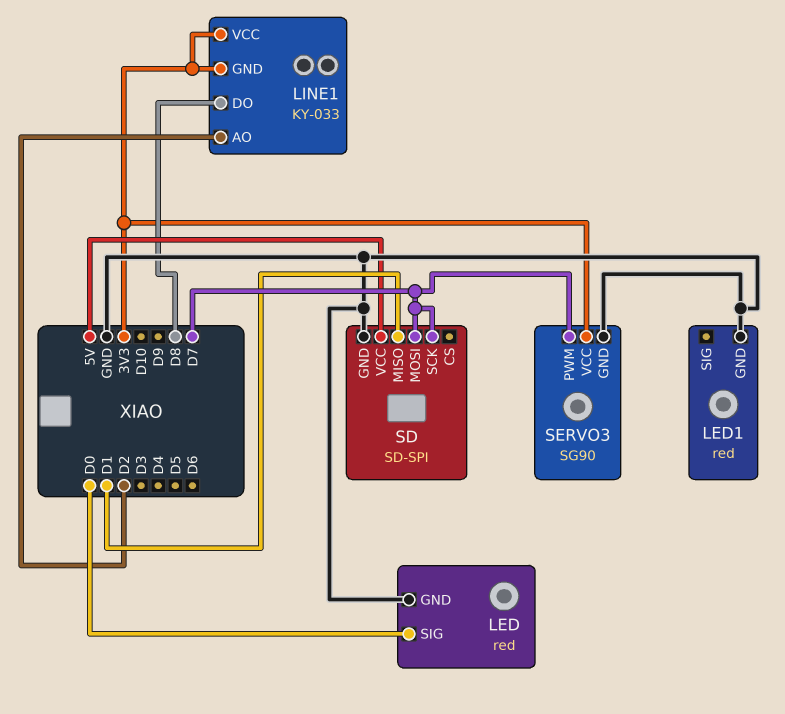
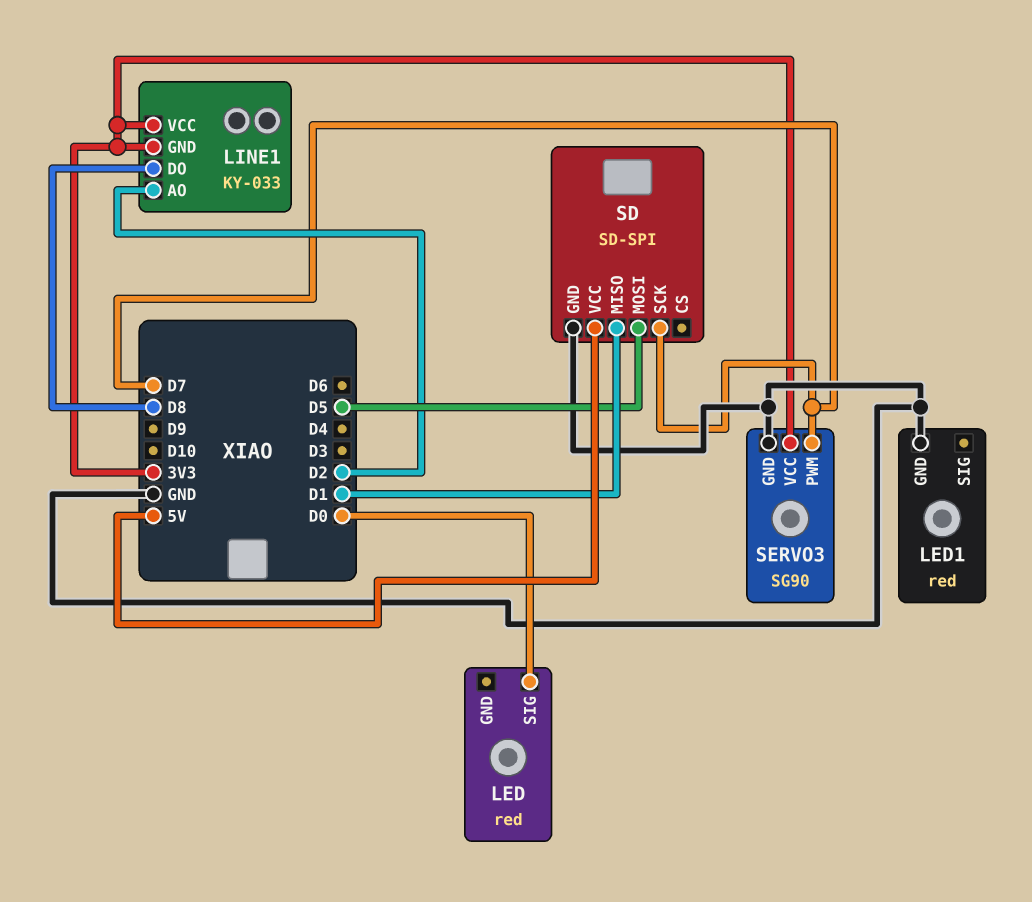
LED pin GND: GND -> none
SD pin MOSI: D7 -> D5

